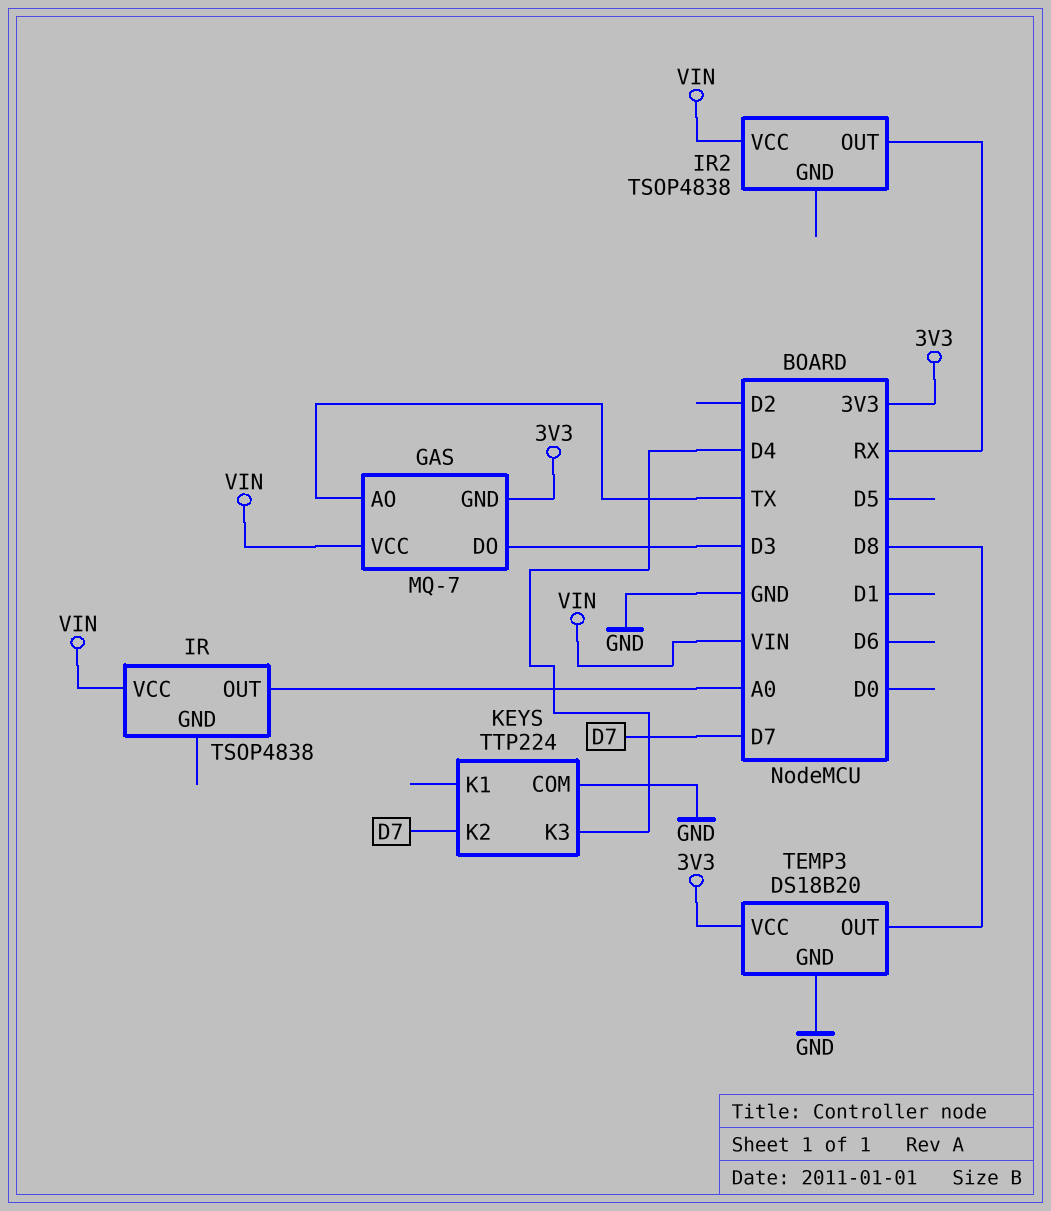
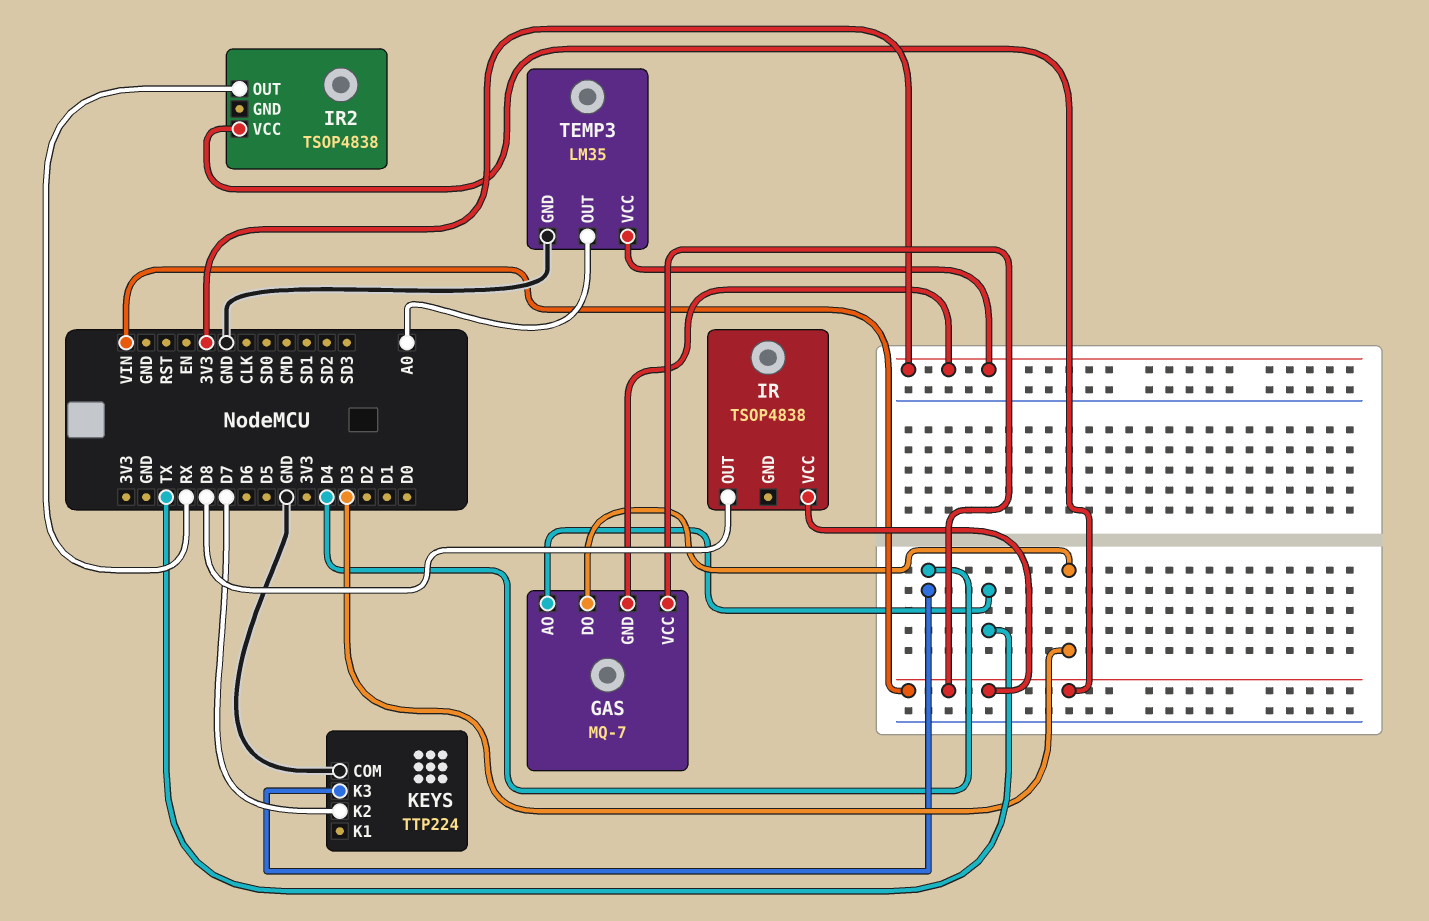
IR pin OUT: A0 -> D8
TEMP3: DS18B20 -> LM35
TEMP3 pin OUT: D8 -> A0

